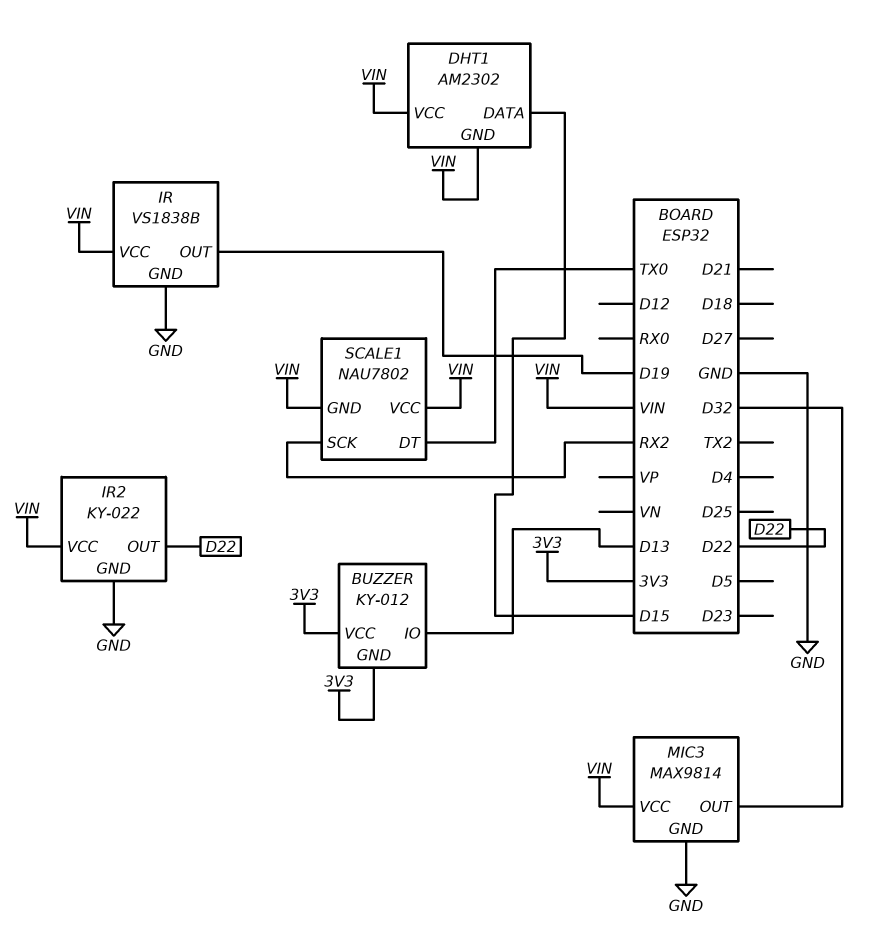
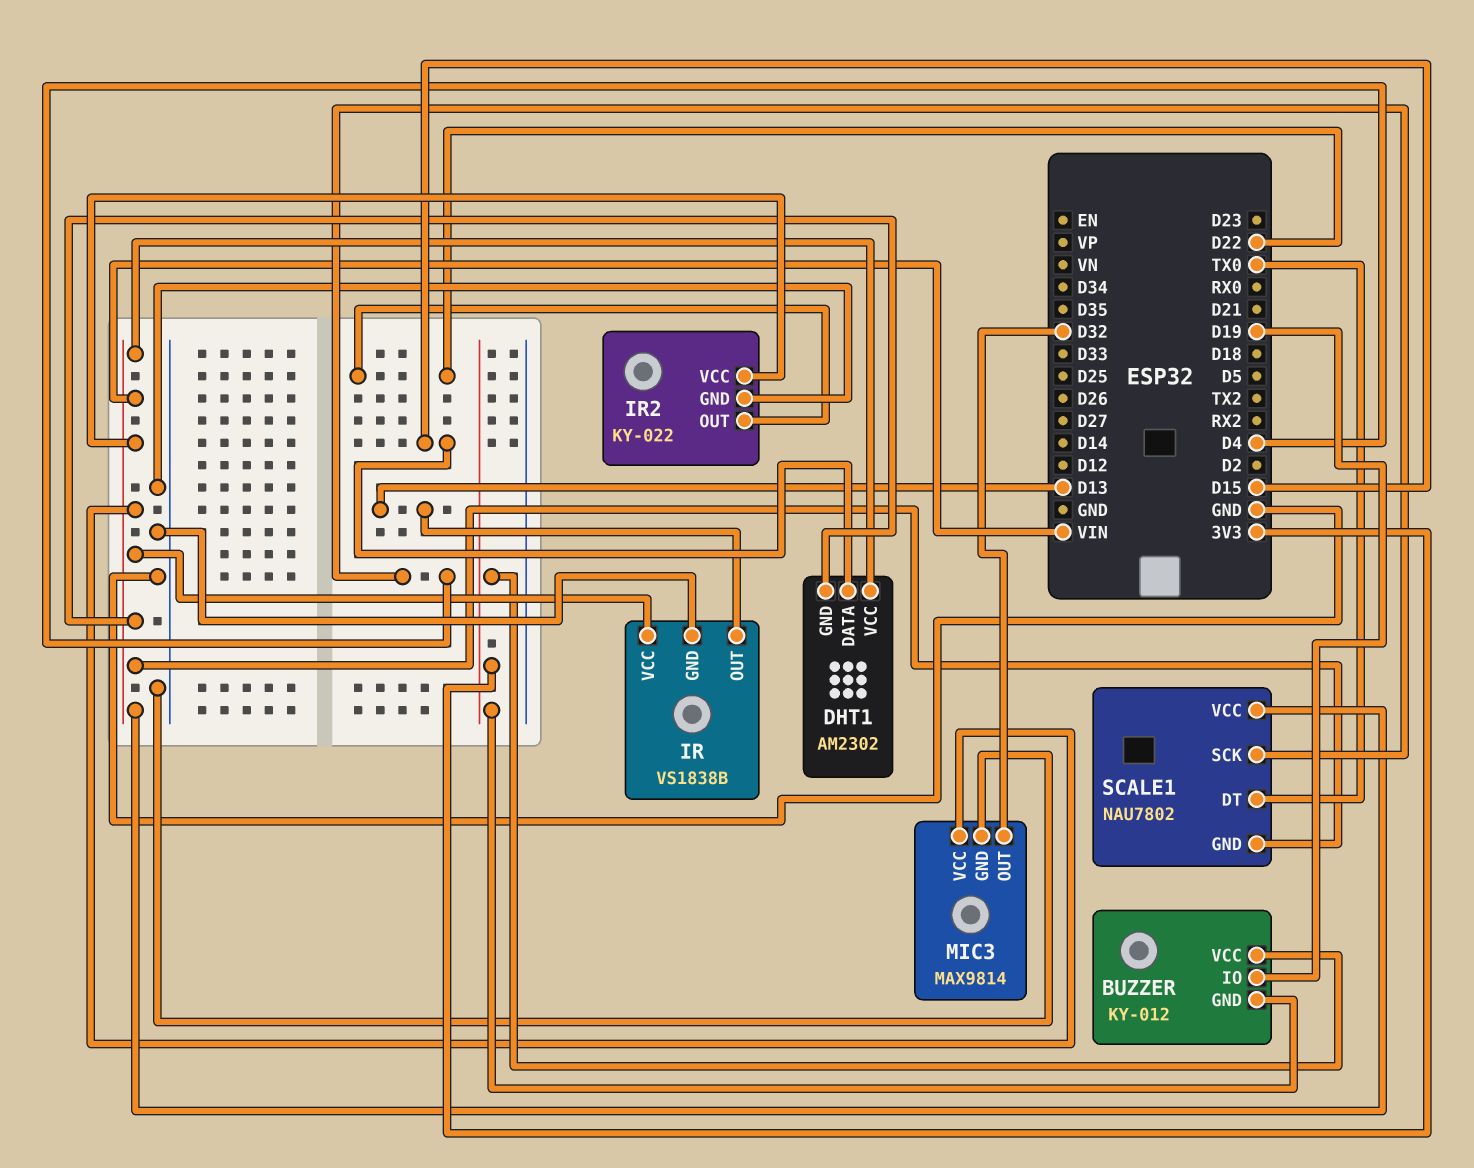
BUZZER pin IO: D13 -> D19
IR pin OUT: D19 -> D13
SCALE1 pin SCK: RX2 -> D4

